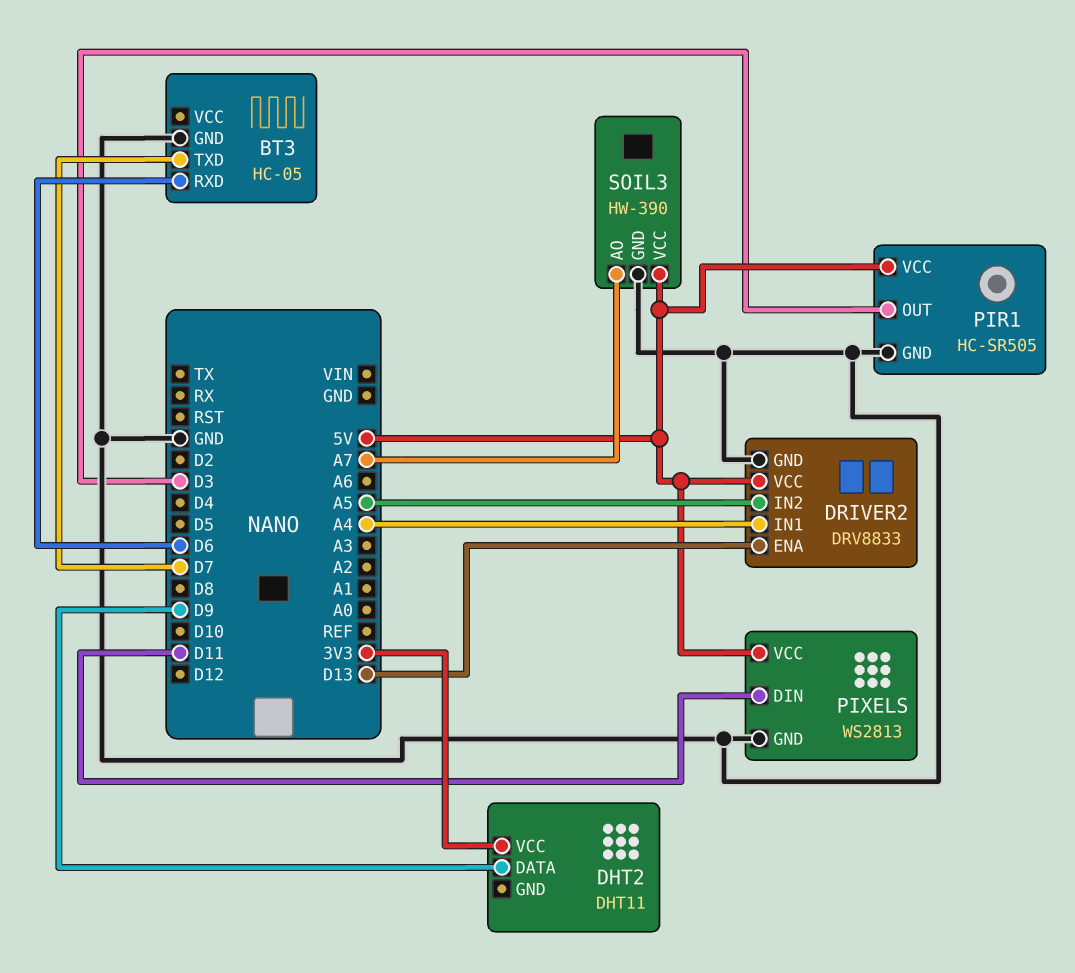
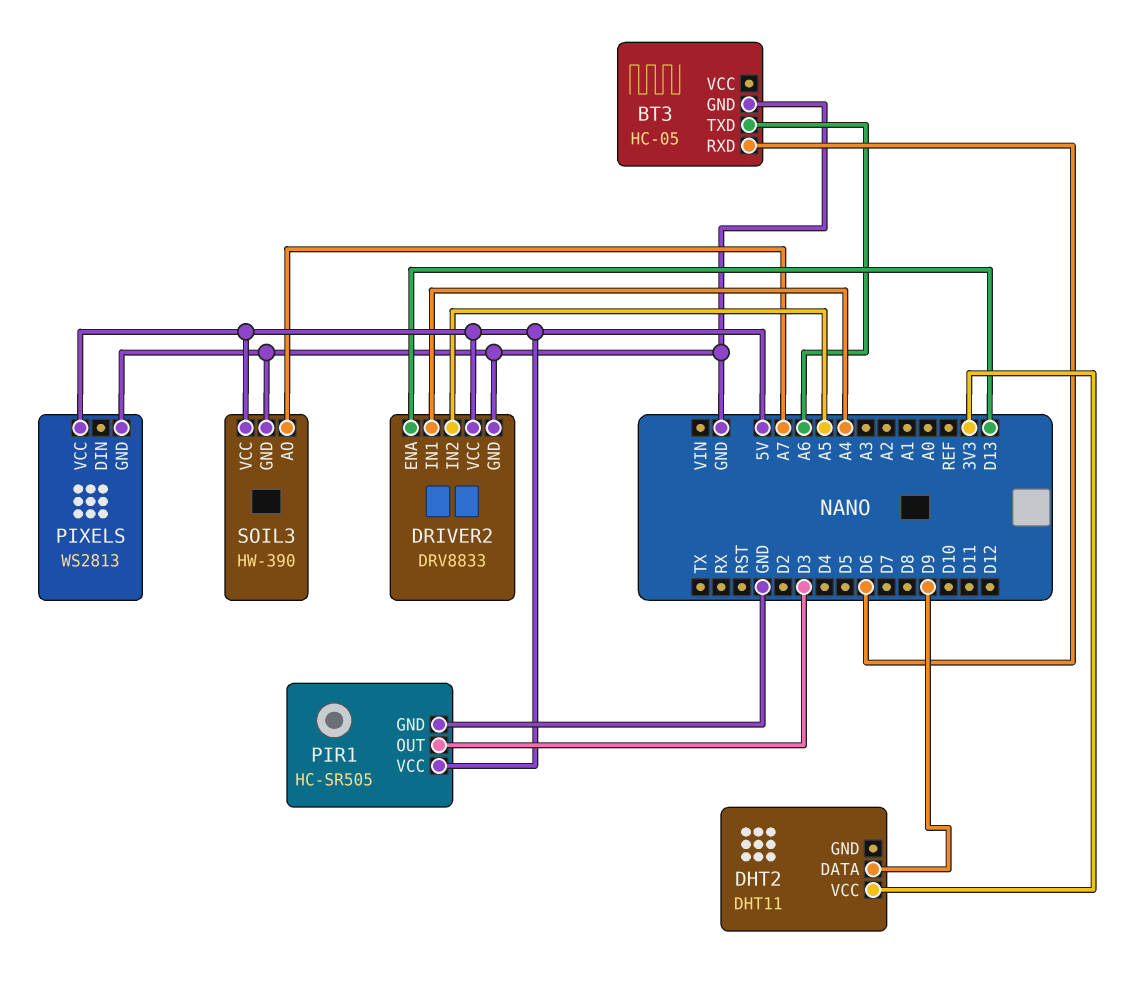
BT3 pin TXD: D7 -> A6
PIXELS pin DIN: D11 -> none

